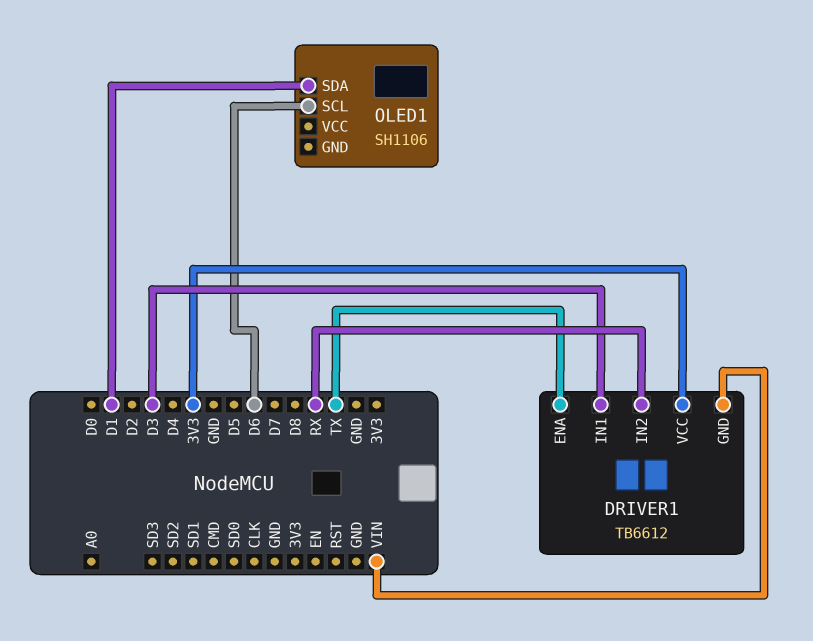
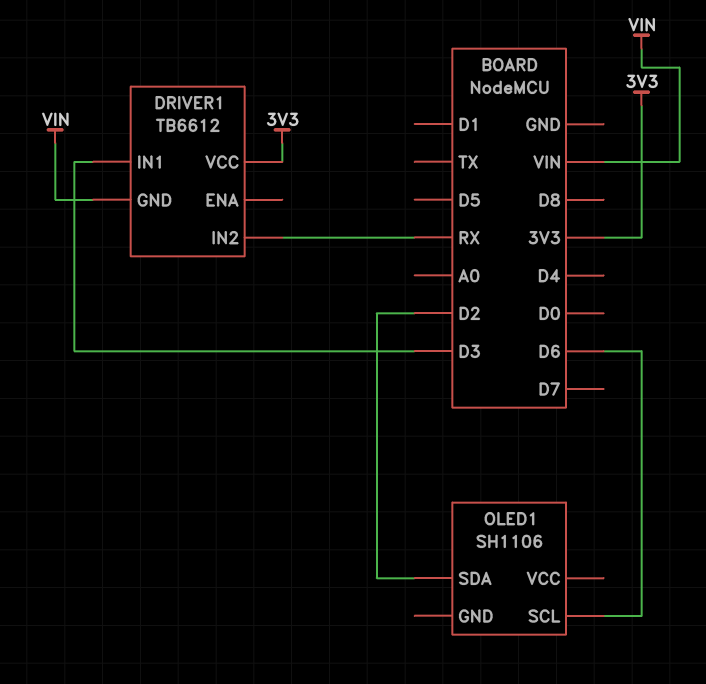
DRIVER1 pin ENA: TX -> none
OLED1 pin SDA: D1 -> D2

